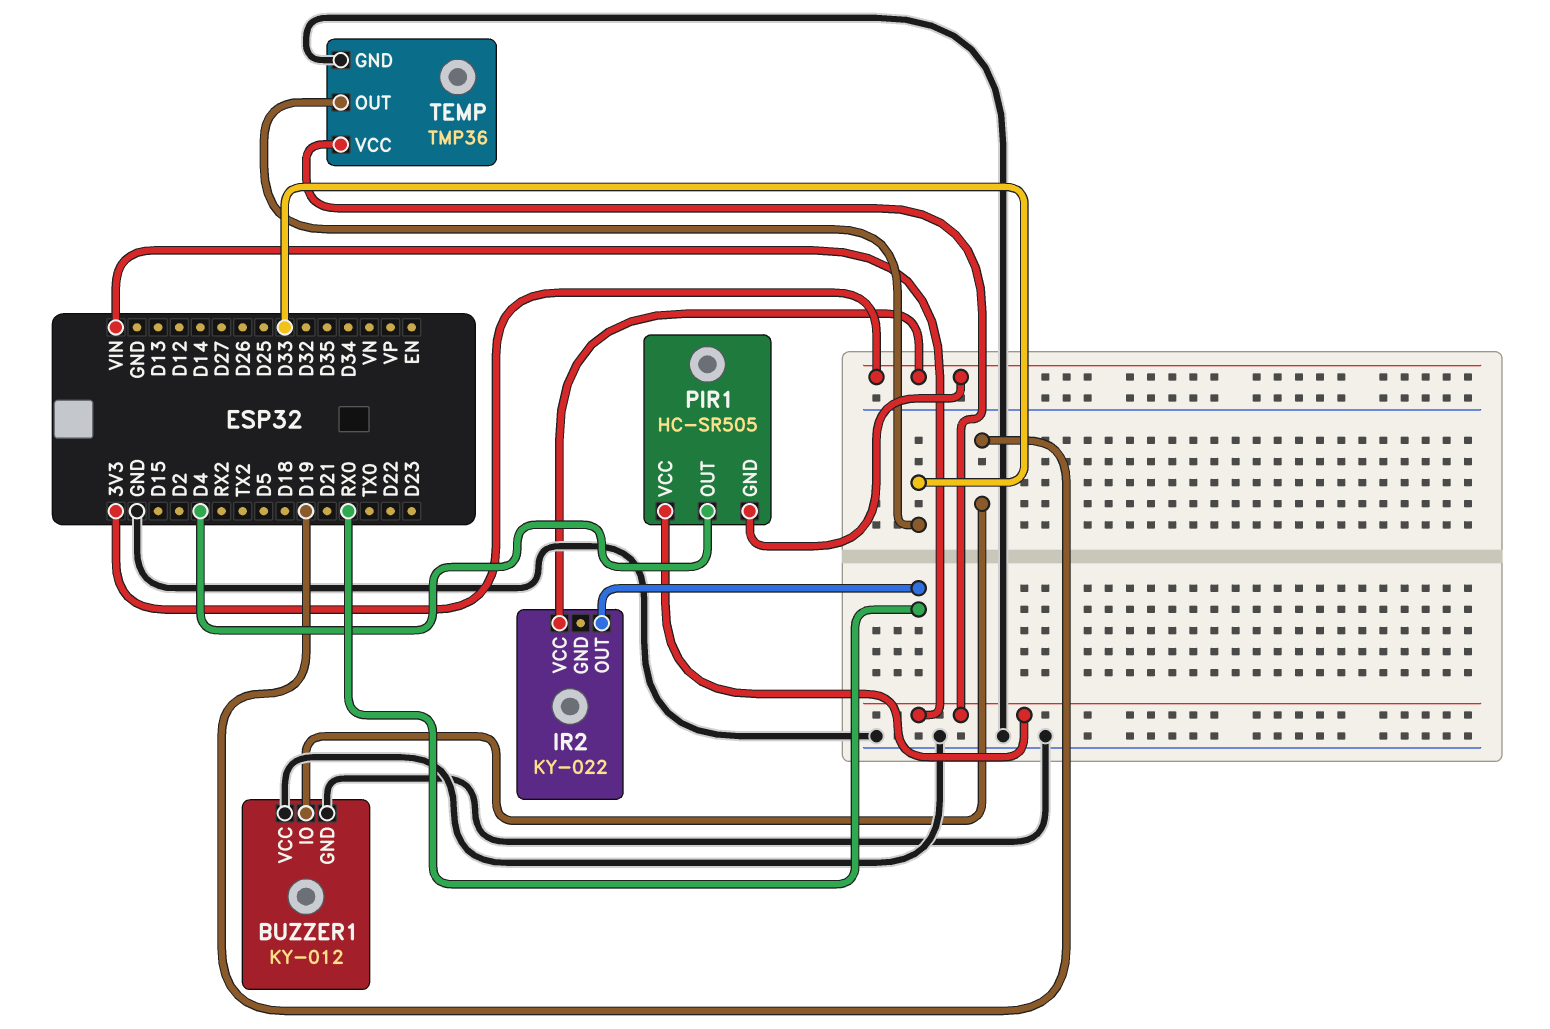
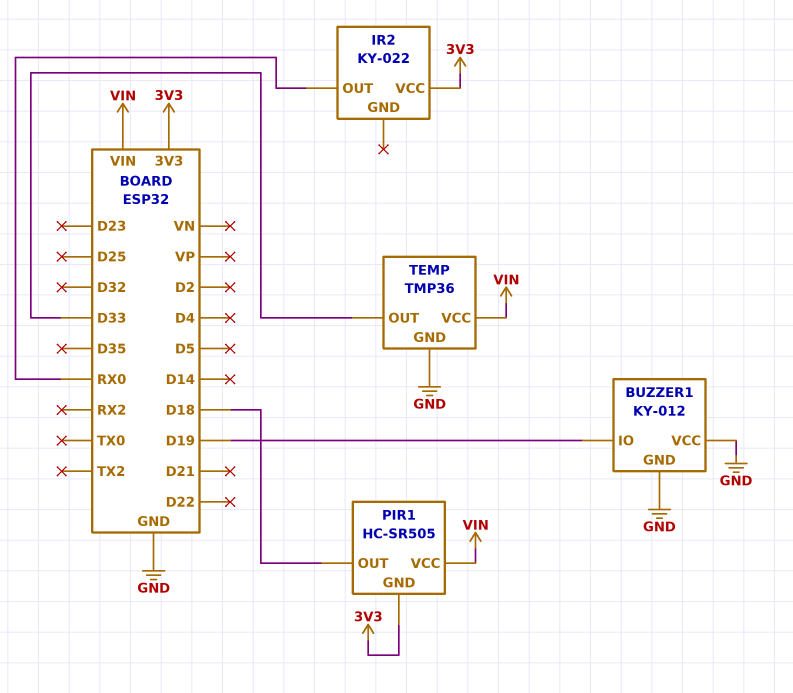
PIR1 pin OUT: D4 -> D18

